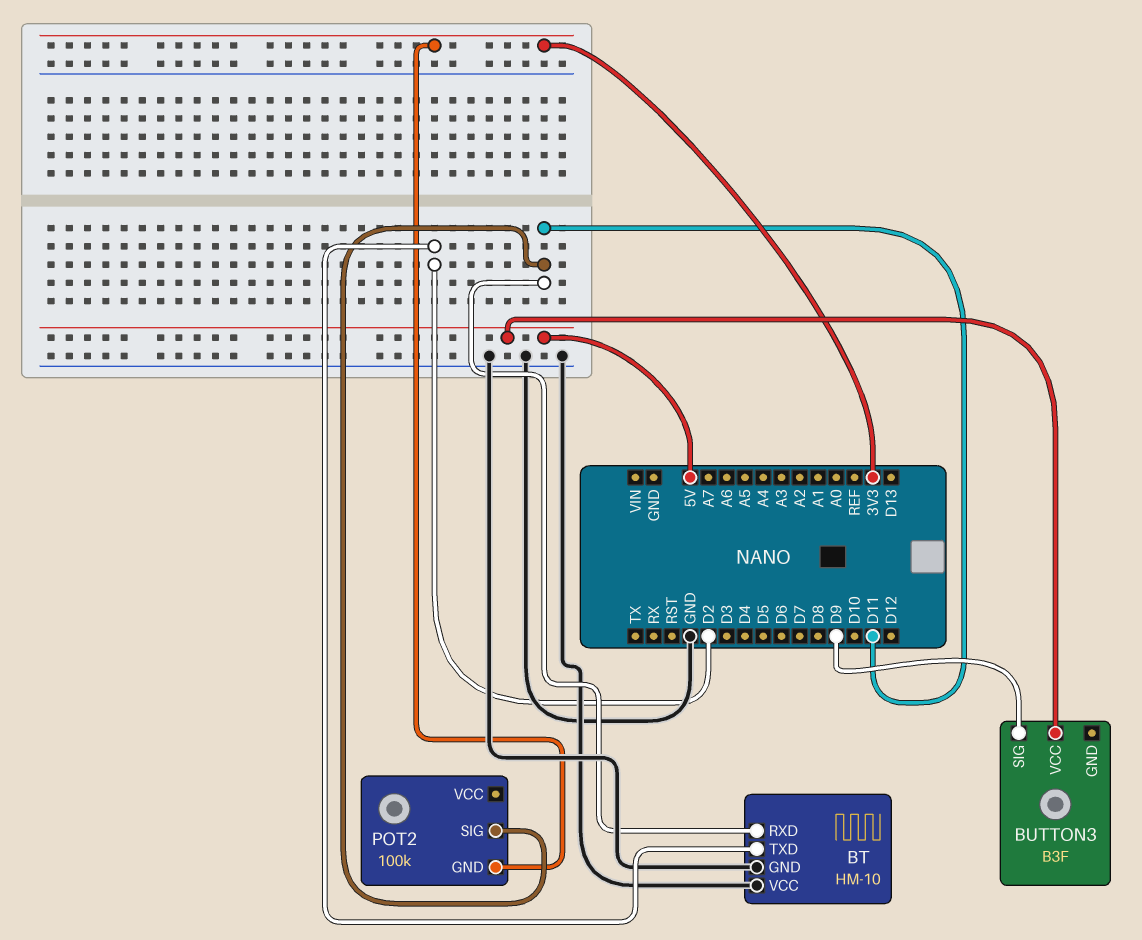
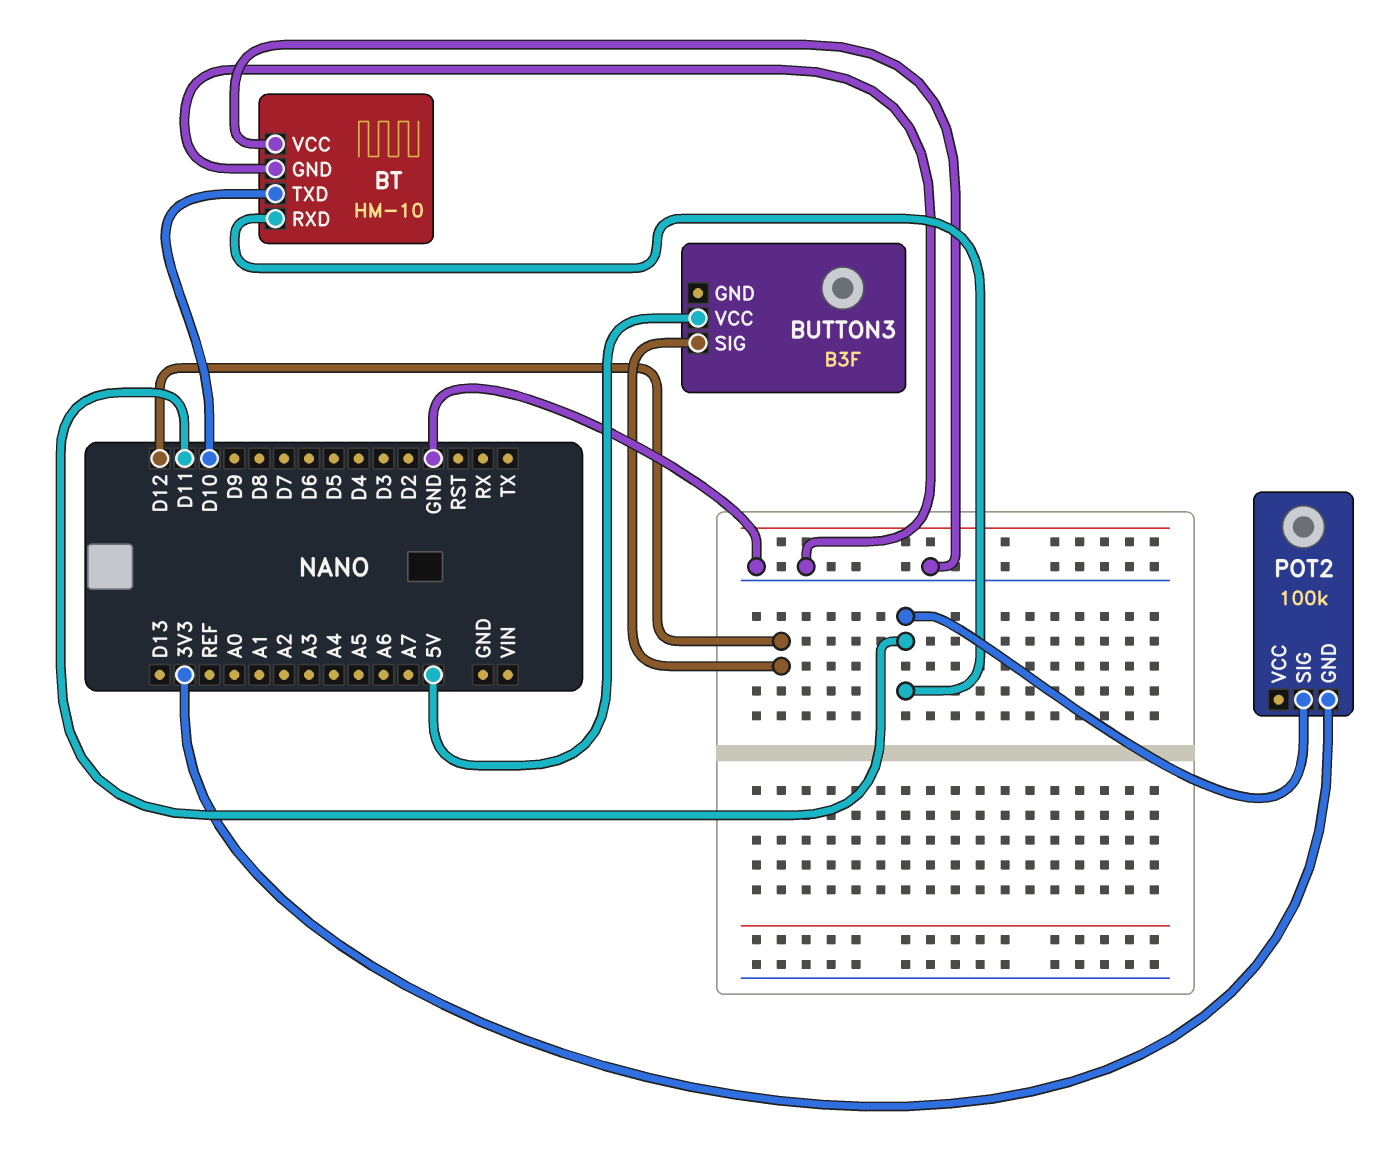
BT pin TXD: D2 -> D10
BUTTON3 pin SIG: D9 -> D12

